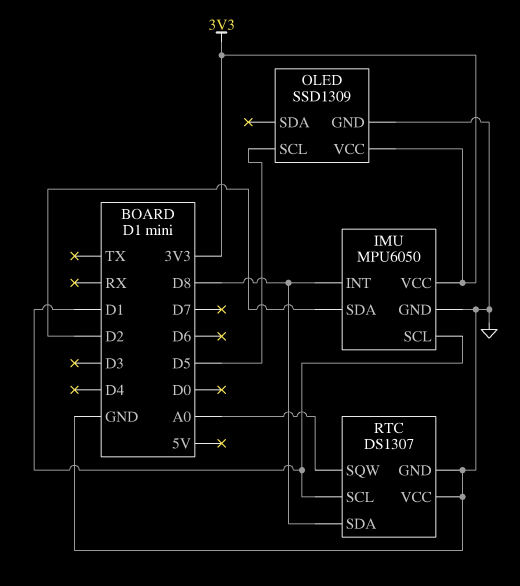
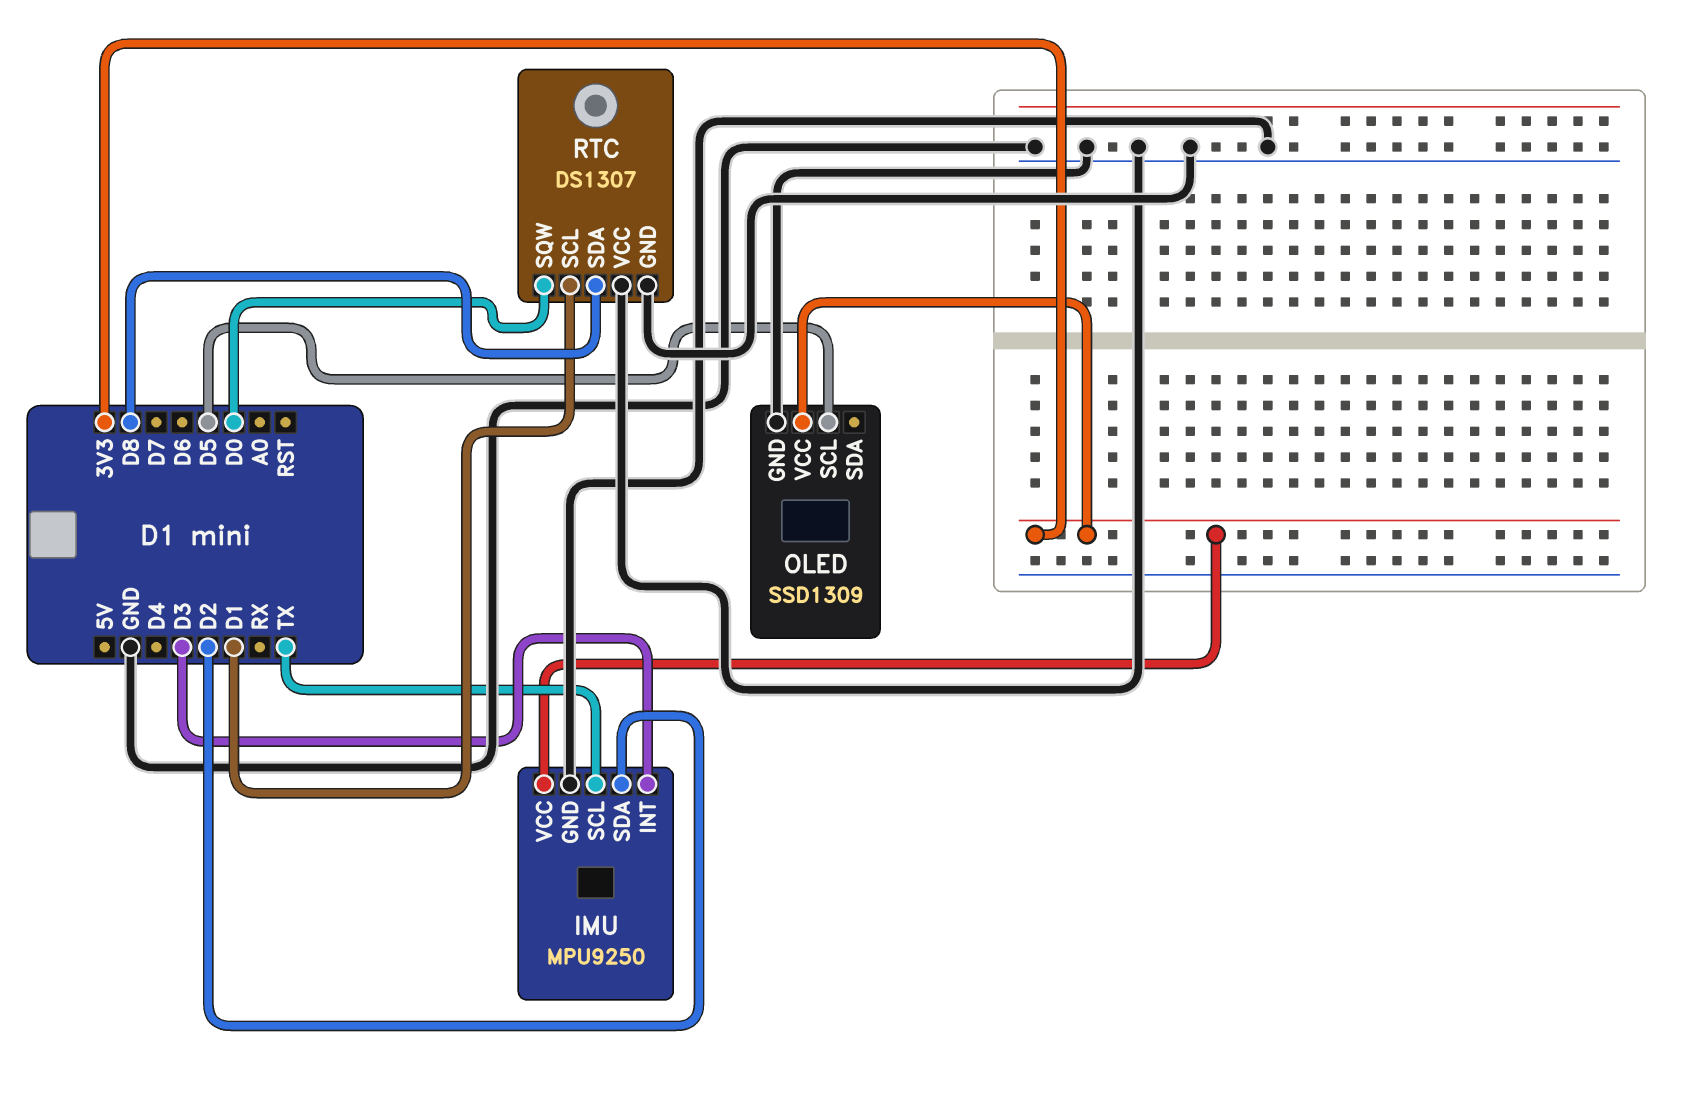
IMU: MPU6050 -> MPU9250
IMU pin INT: D8 -> D3
IMU pin SCL: D1 -> TX
RTC pin SQW: A0 -> D0

